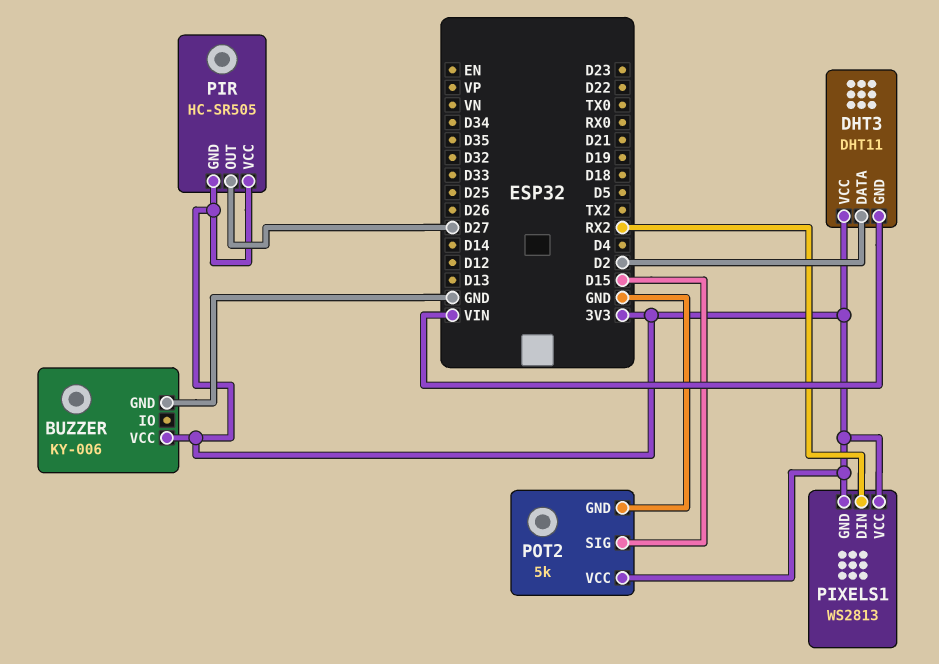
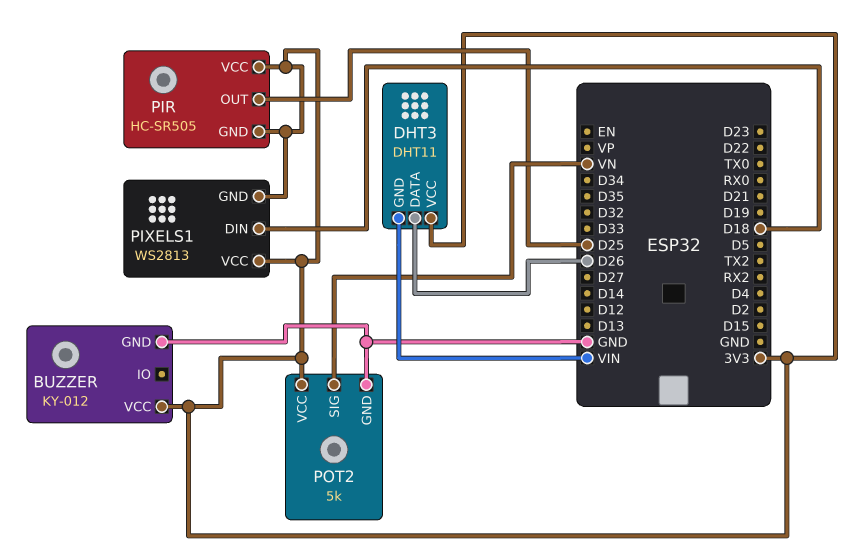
BUZZER: KY-006 -> KY-012
DHT3 pin DATA: D2 -> D26
PIR pin OUT: D27 -> D25
PIXELS1 pin DIN: RX2 -> D18
POT2 pin SIG: D15 -> VN

